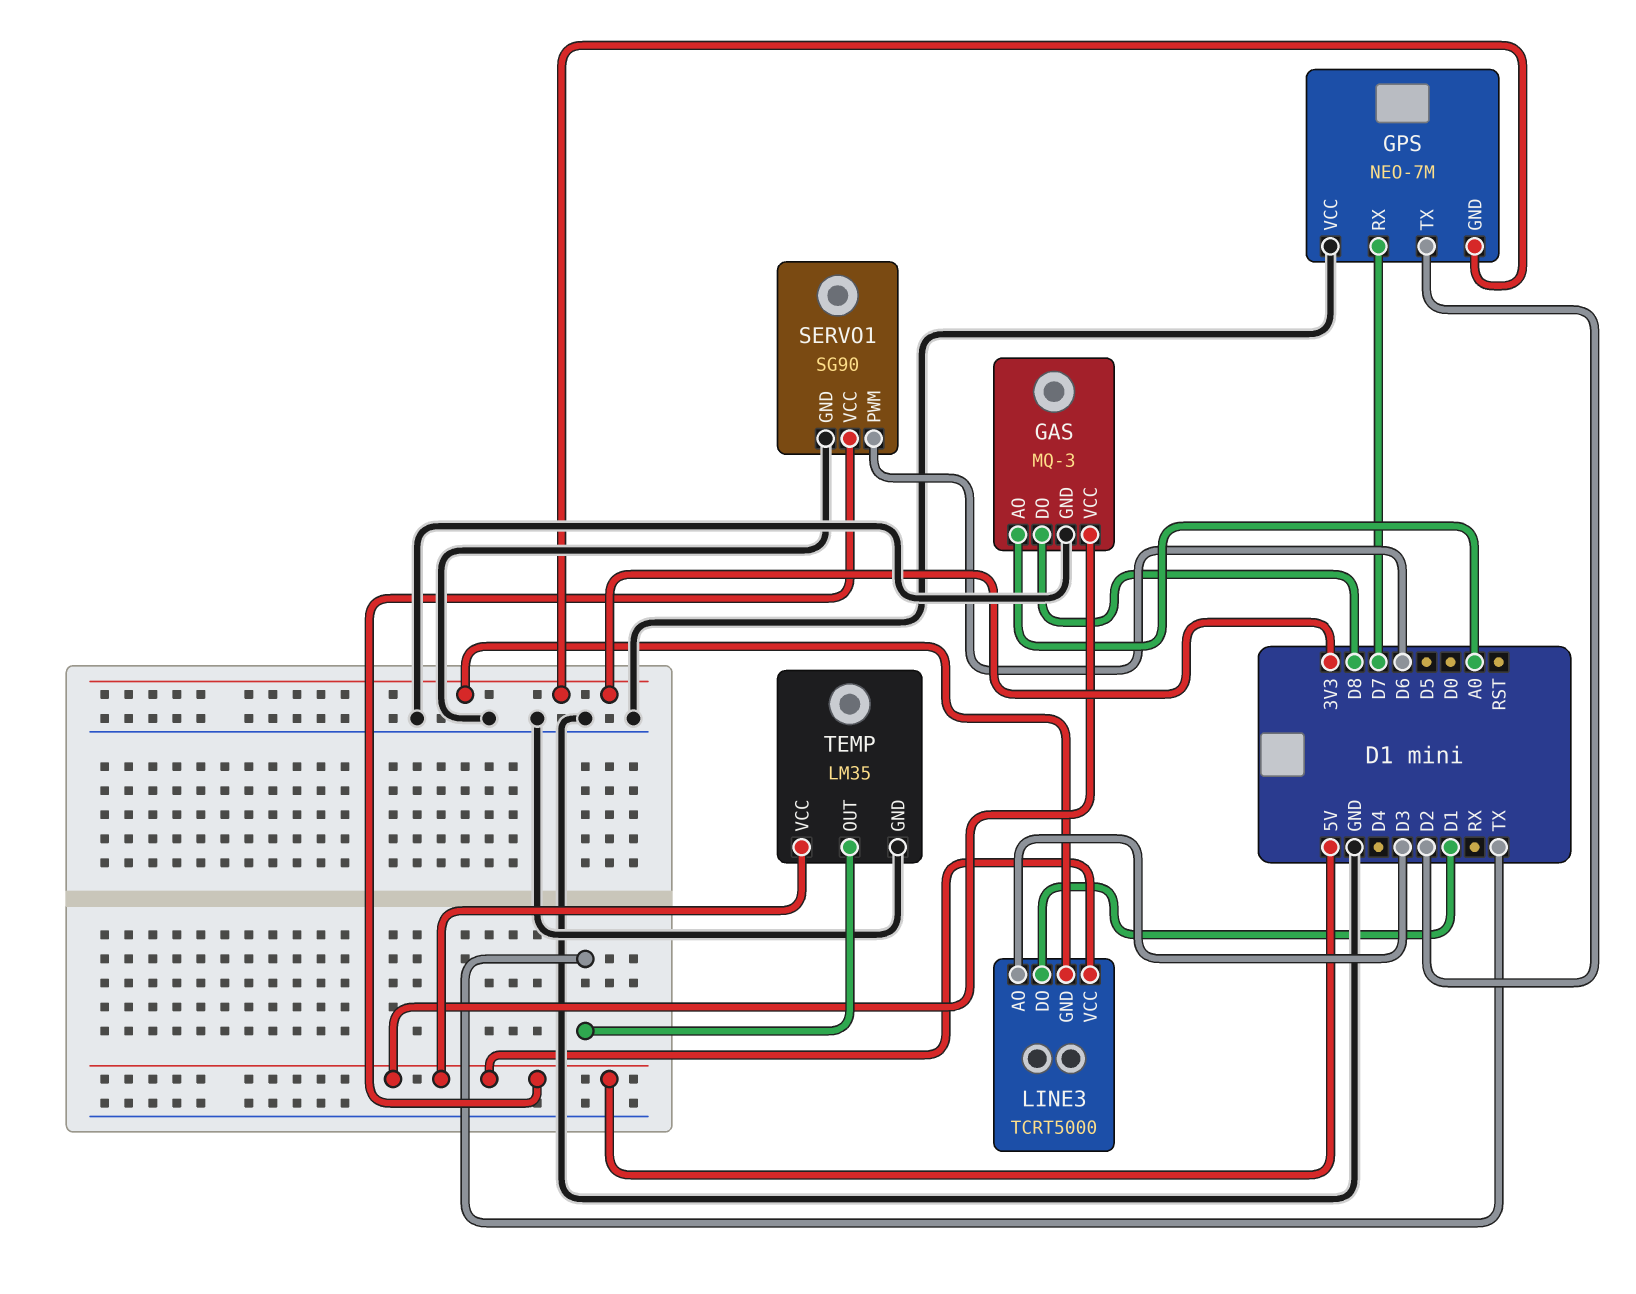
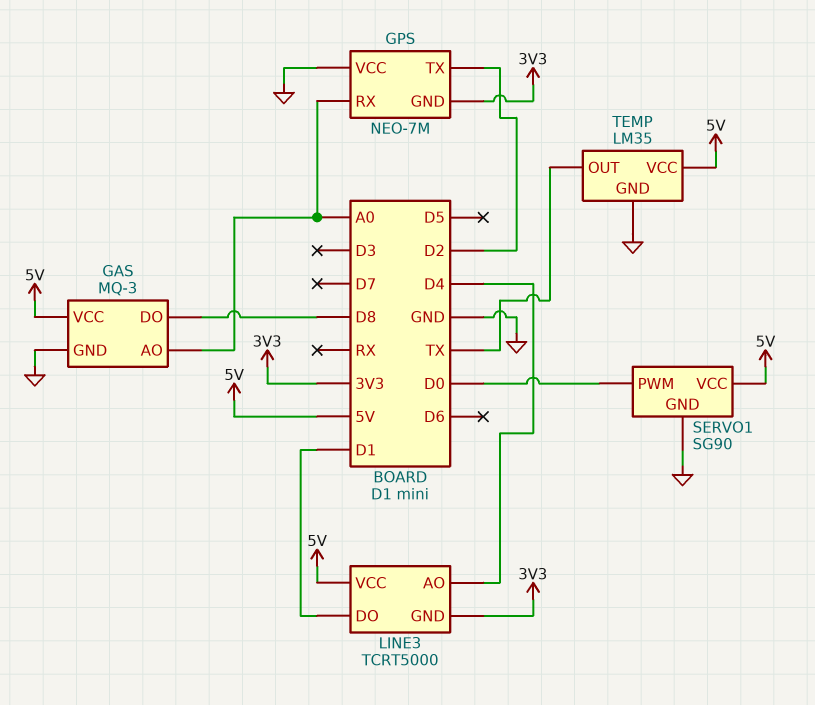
GPS pin RX: D7 -> A0
LINE3 pin AO: D3 -> D4
SERVO1 pin PWM: D6 -> D0

